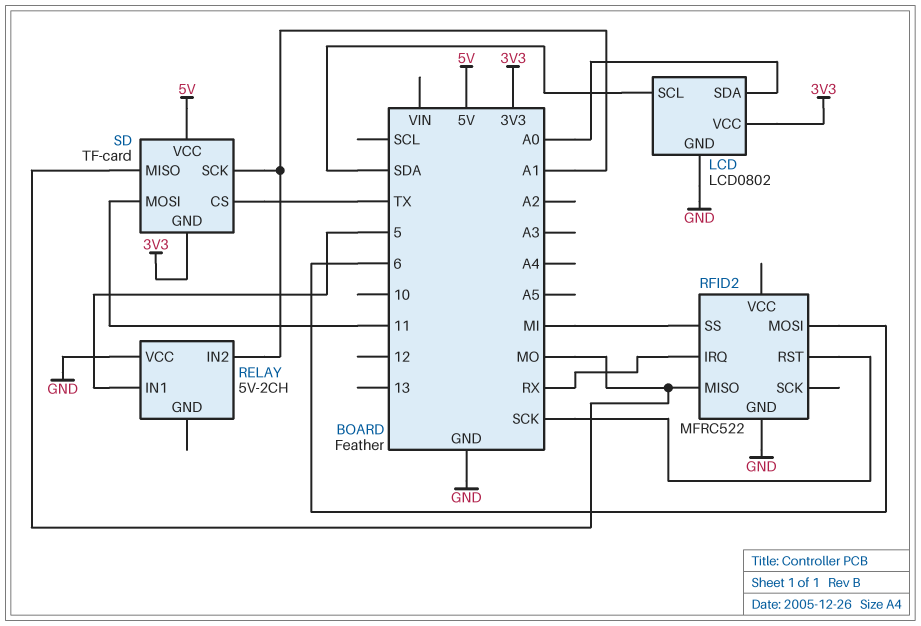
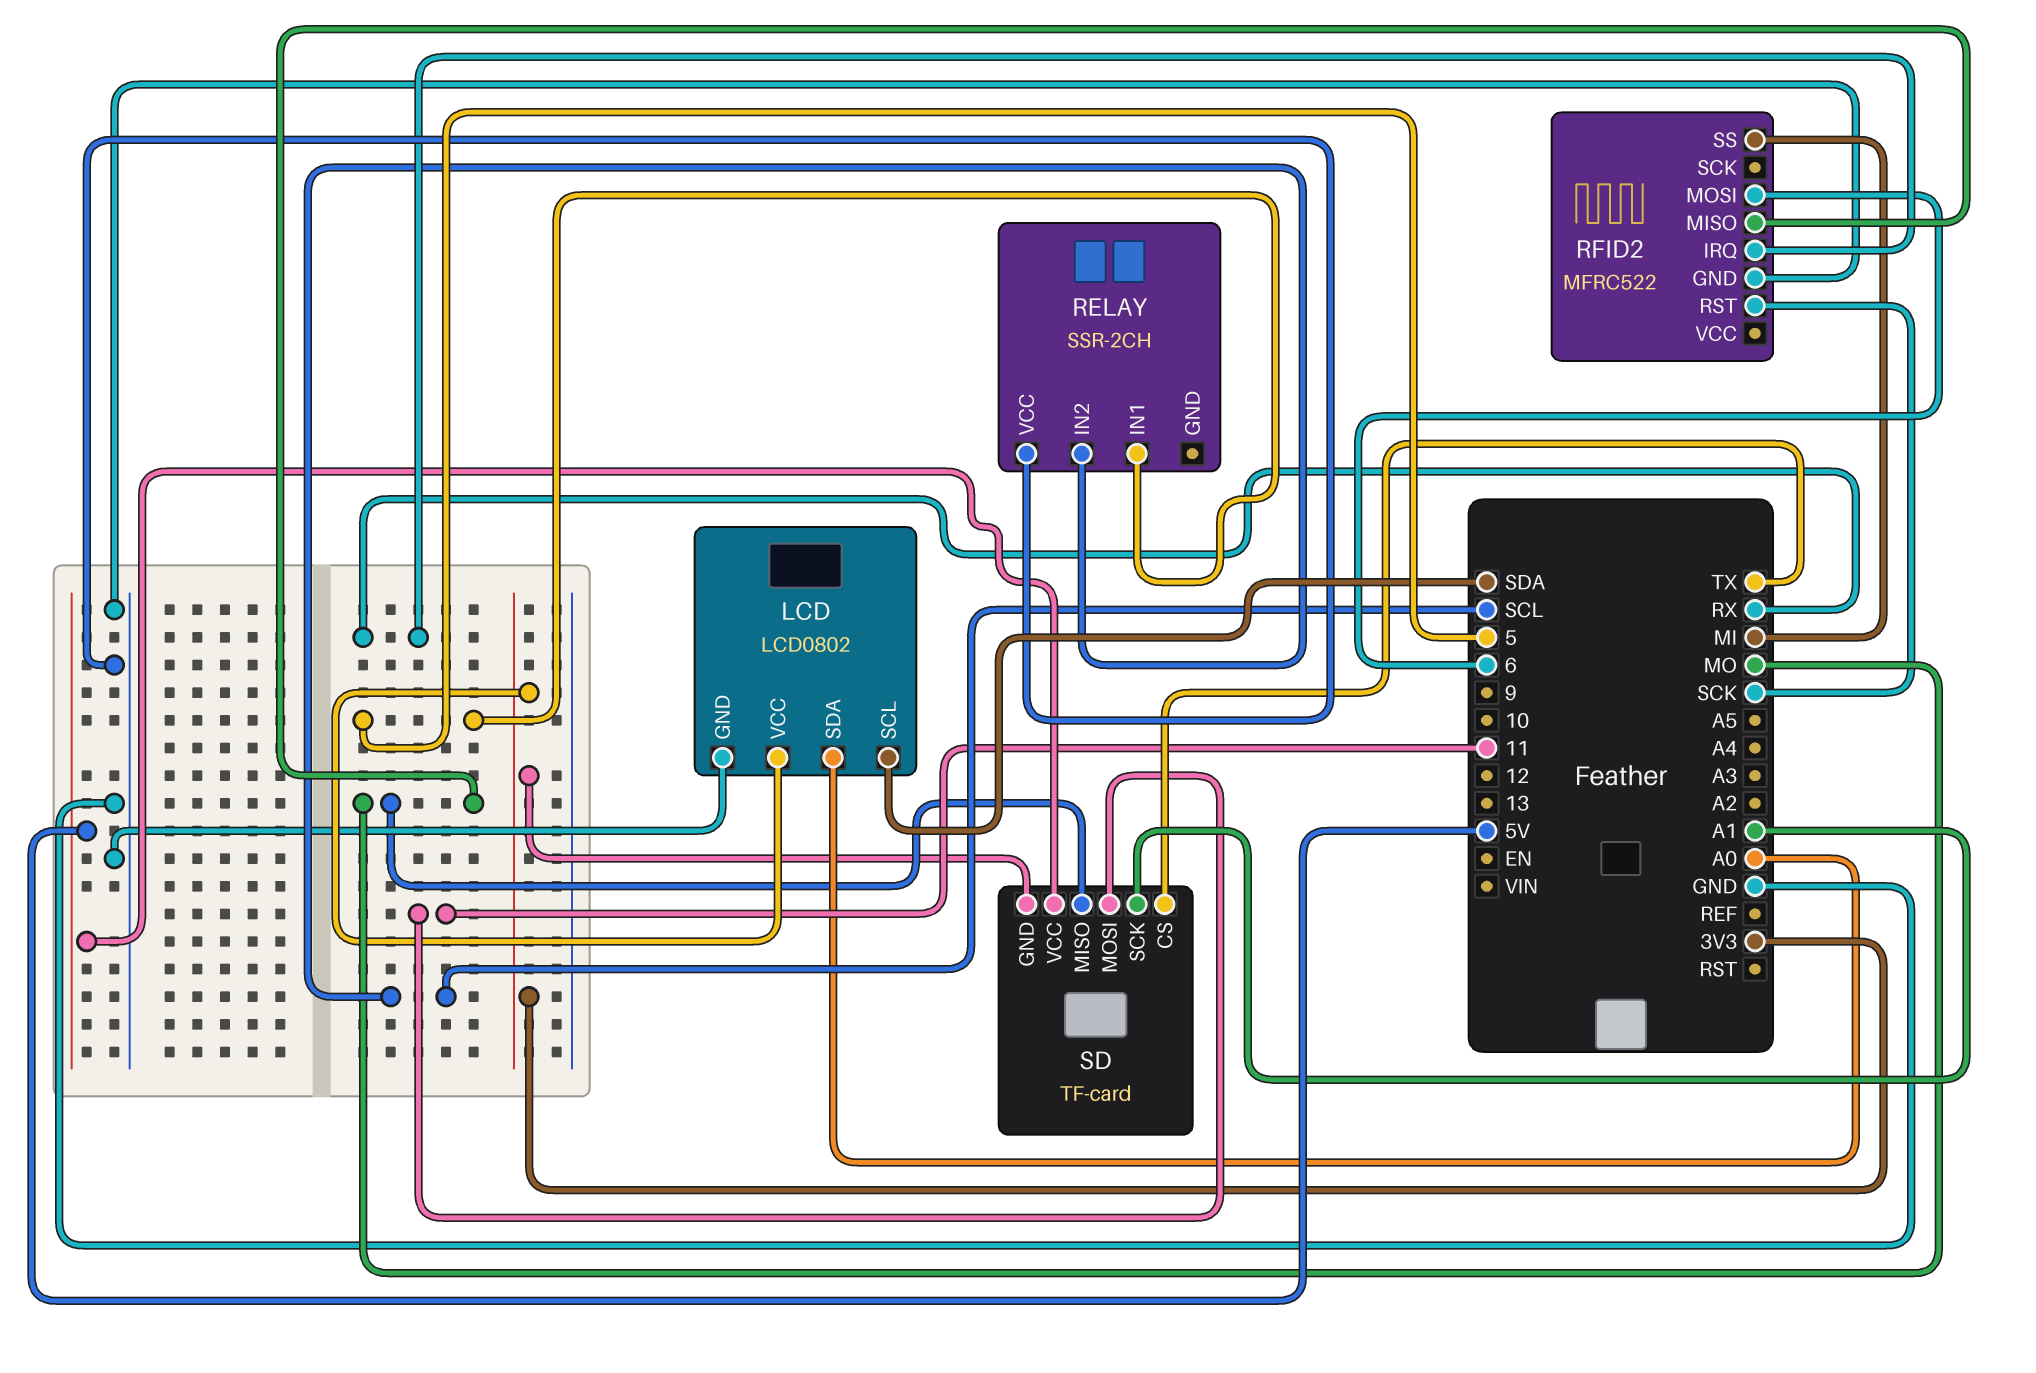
RELAY: 5V-2CH -> SSR-2CH
RELAY pin IN2: A1 -> SCL

